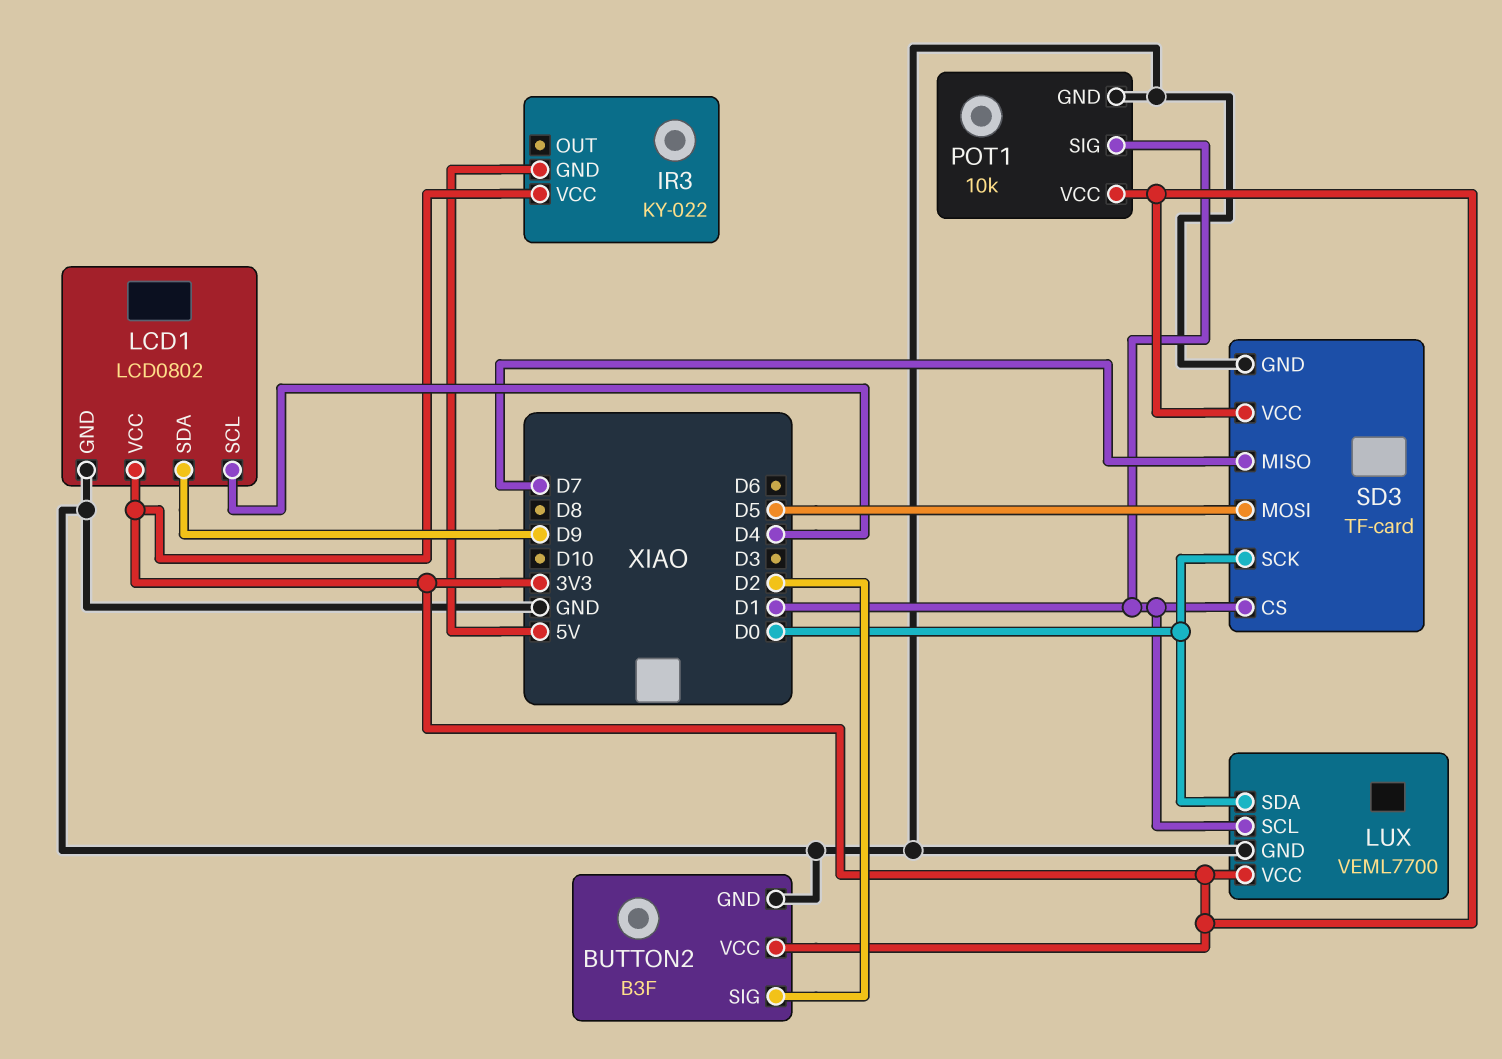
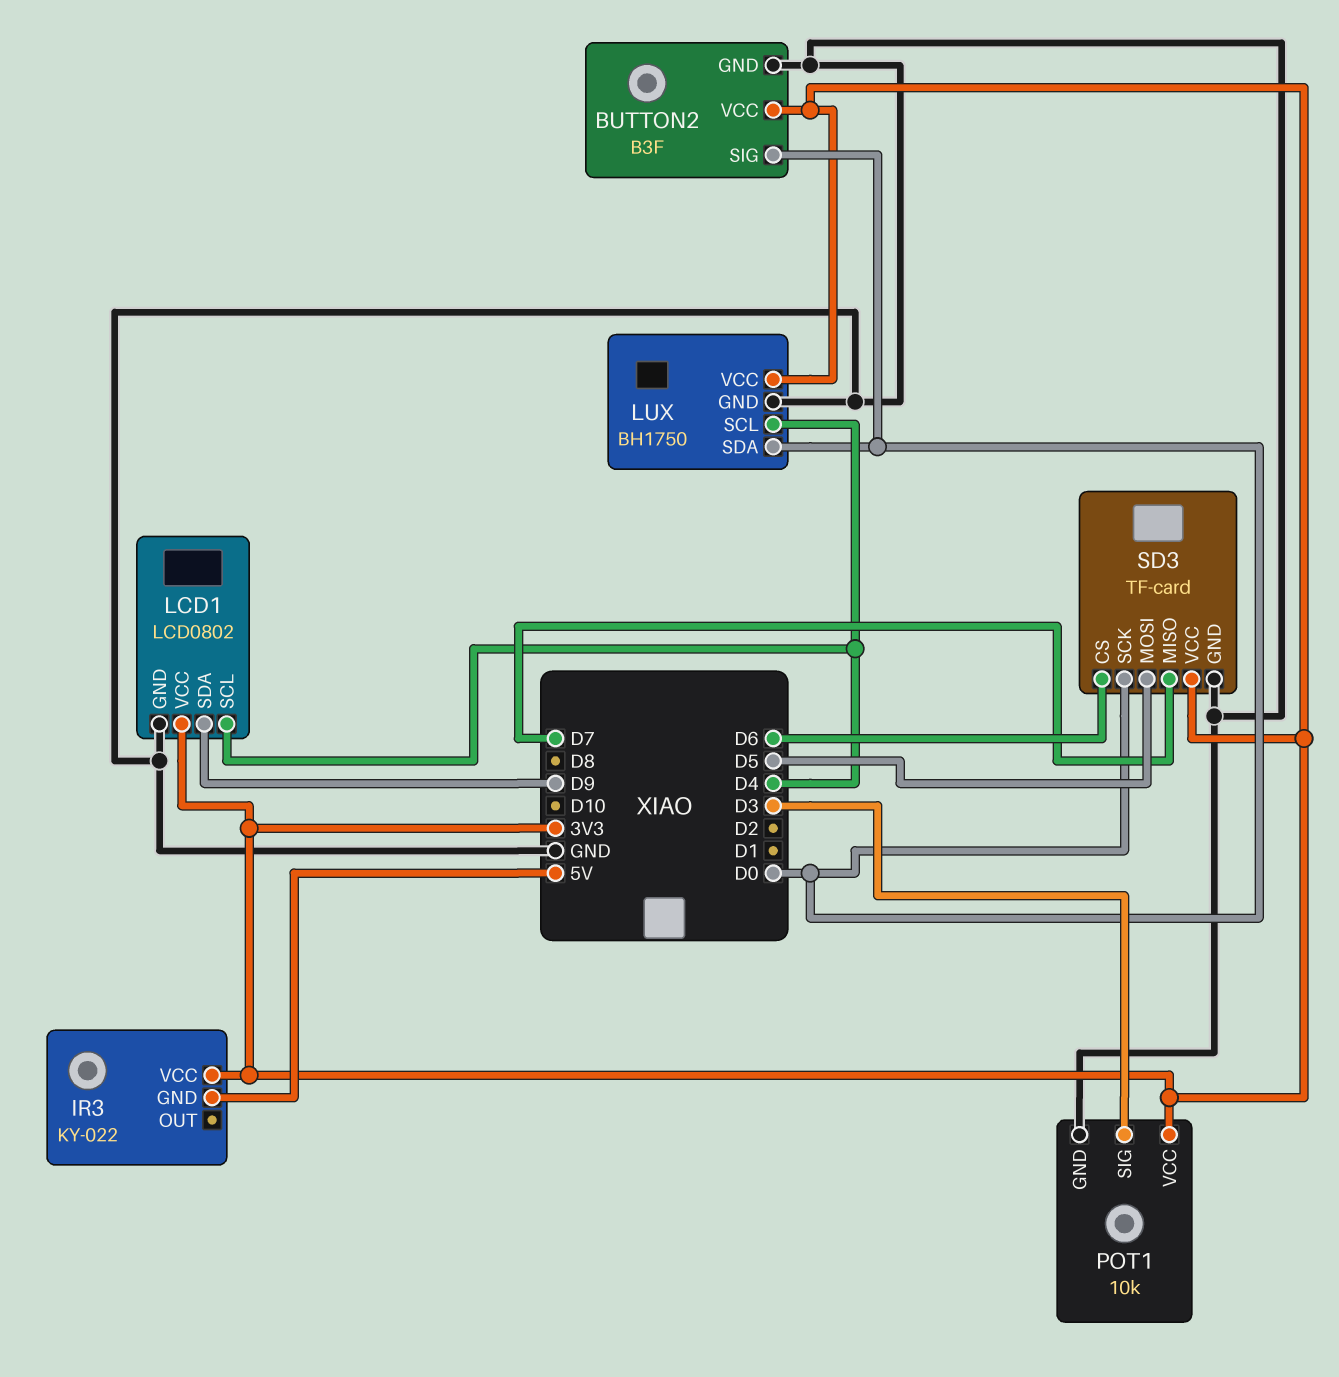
BUTTON2 pin SIG: D2 -> D0
LUX: VEML7700 -> BH1750
LUX pin SCL: D1 -> D4
POT1 pin SIG: D1 -> D3
SD3 pin CS: D1 -> D6

